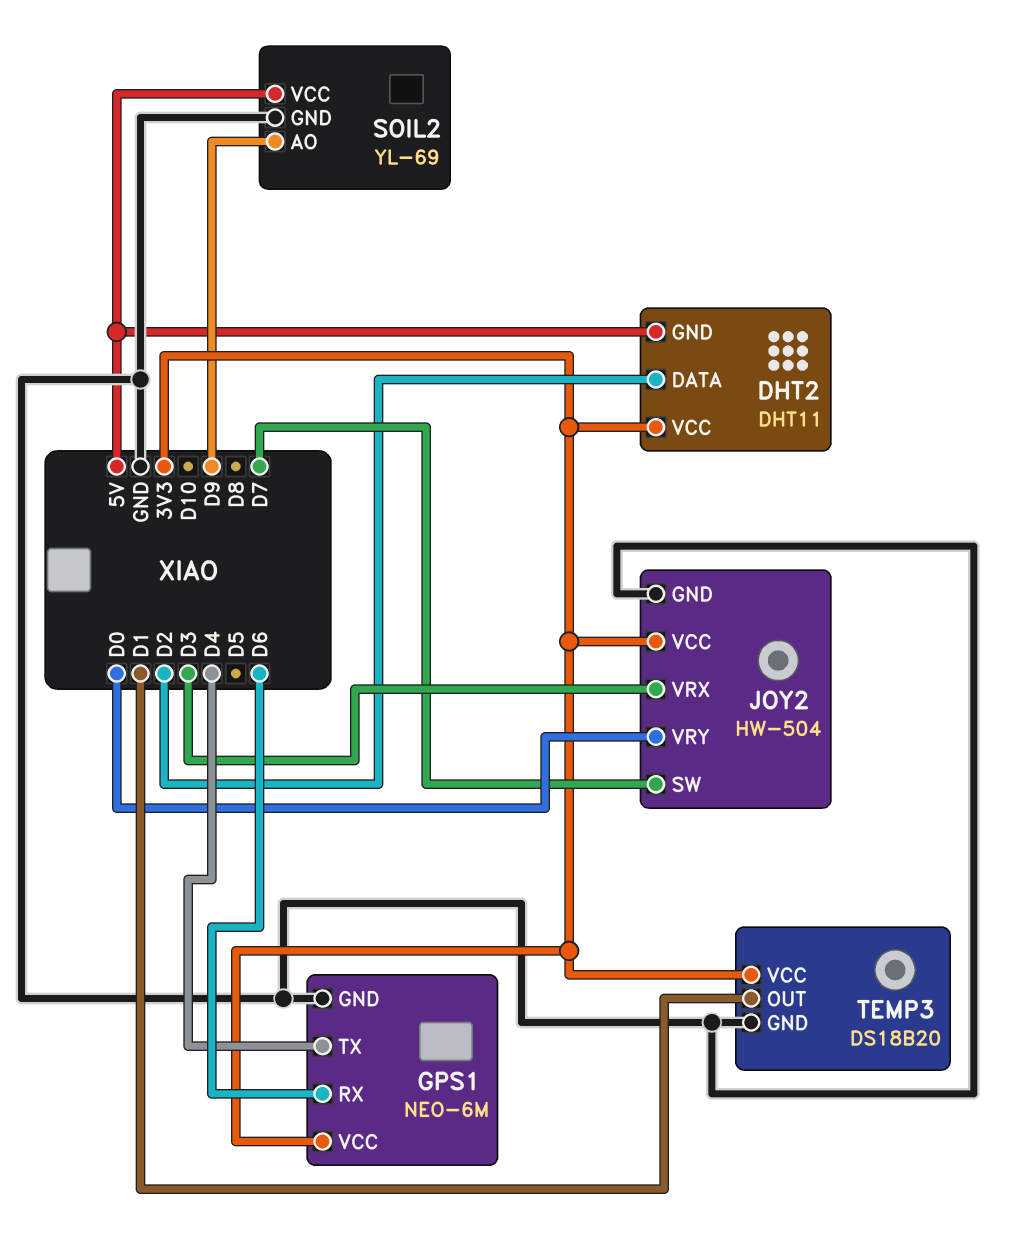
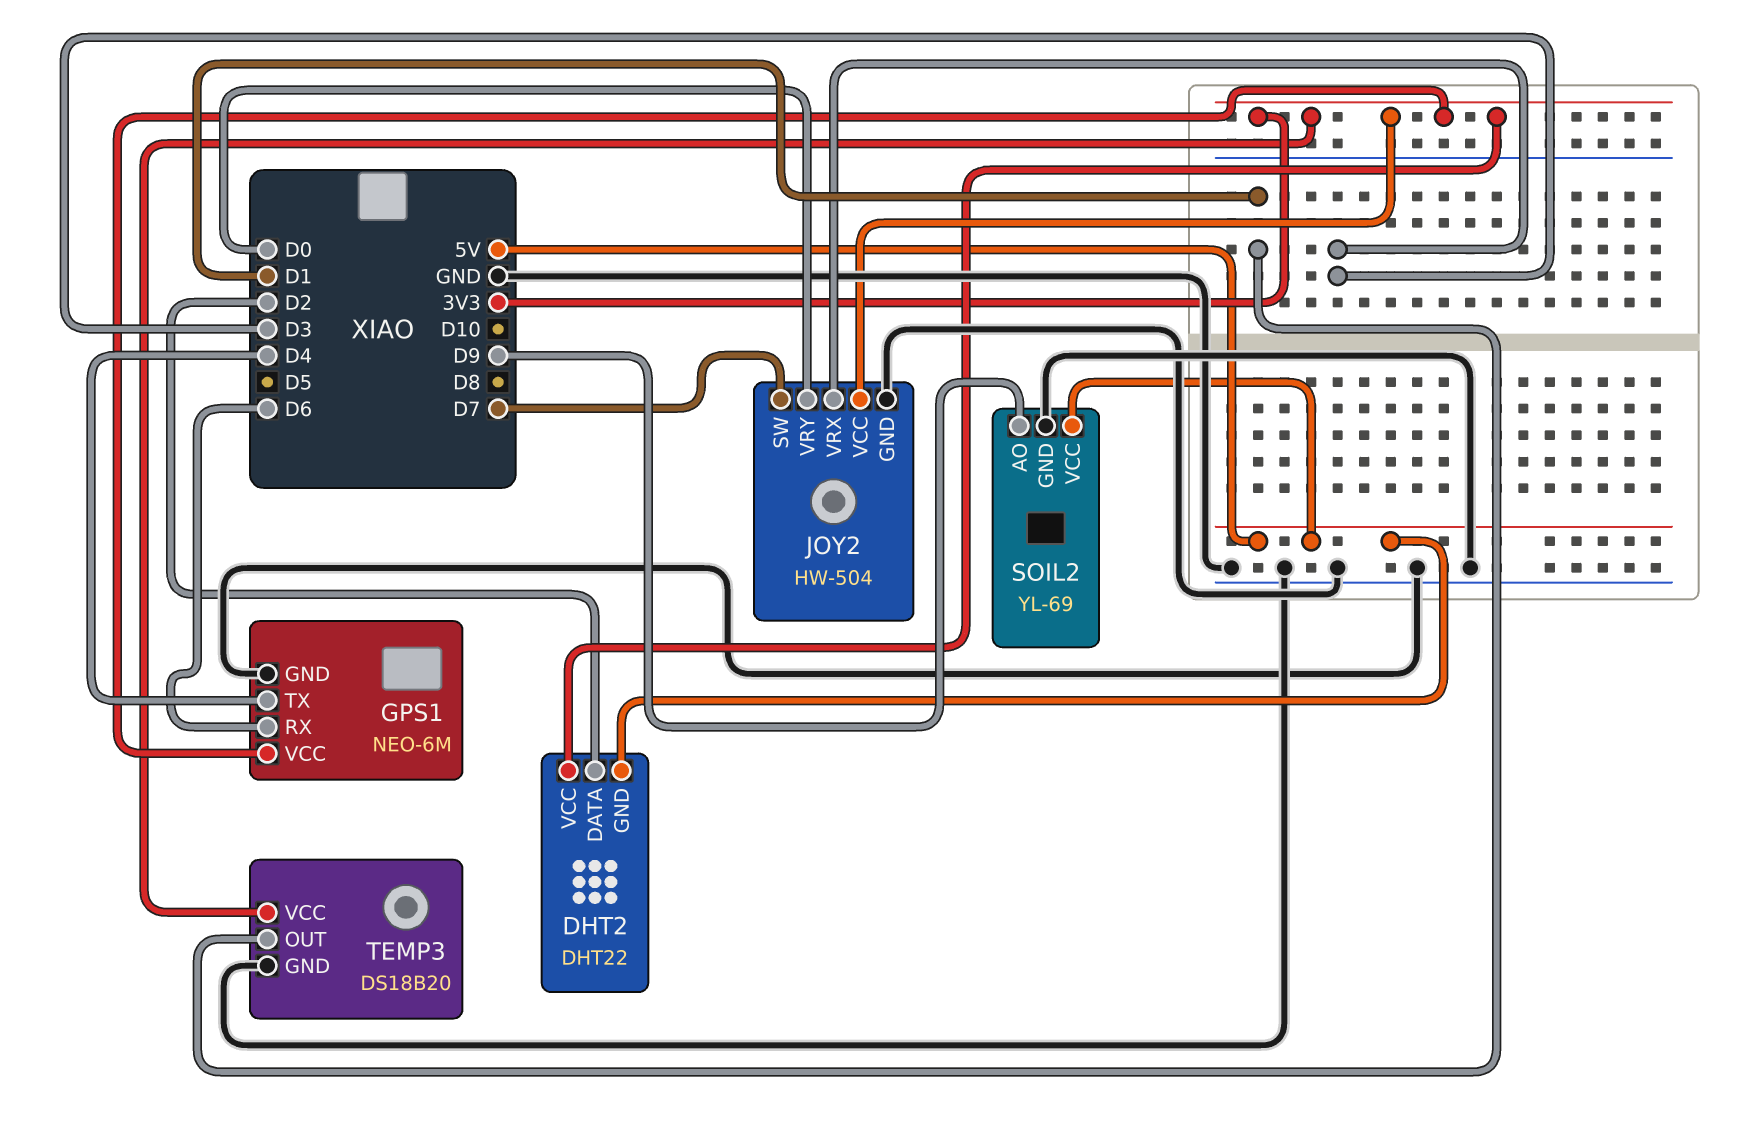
DHT2: DHT11 -> DHT22

